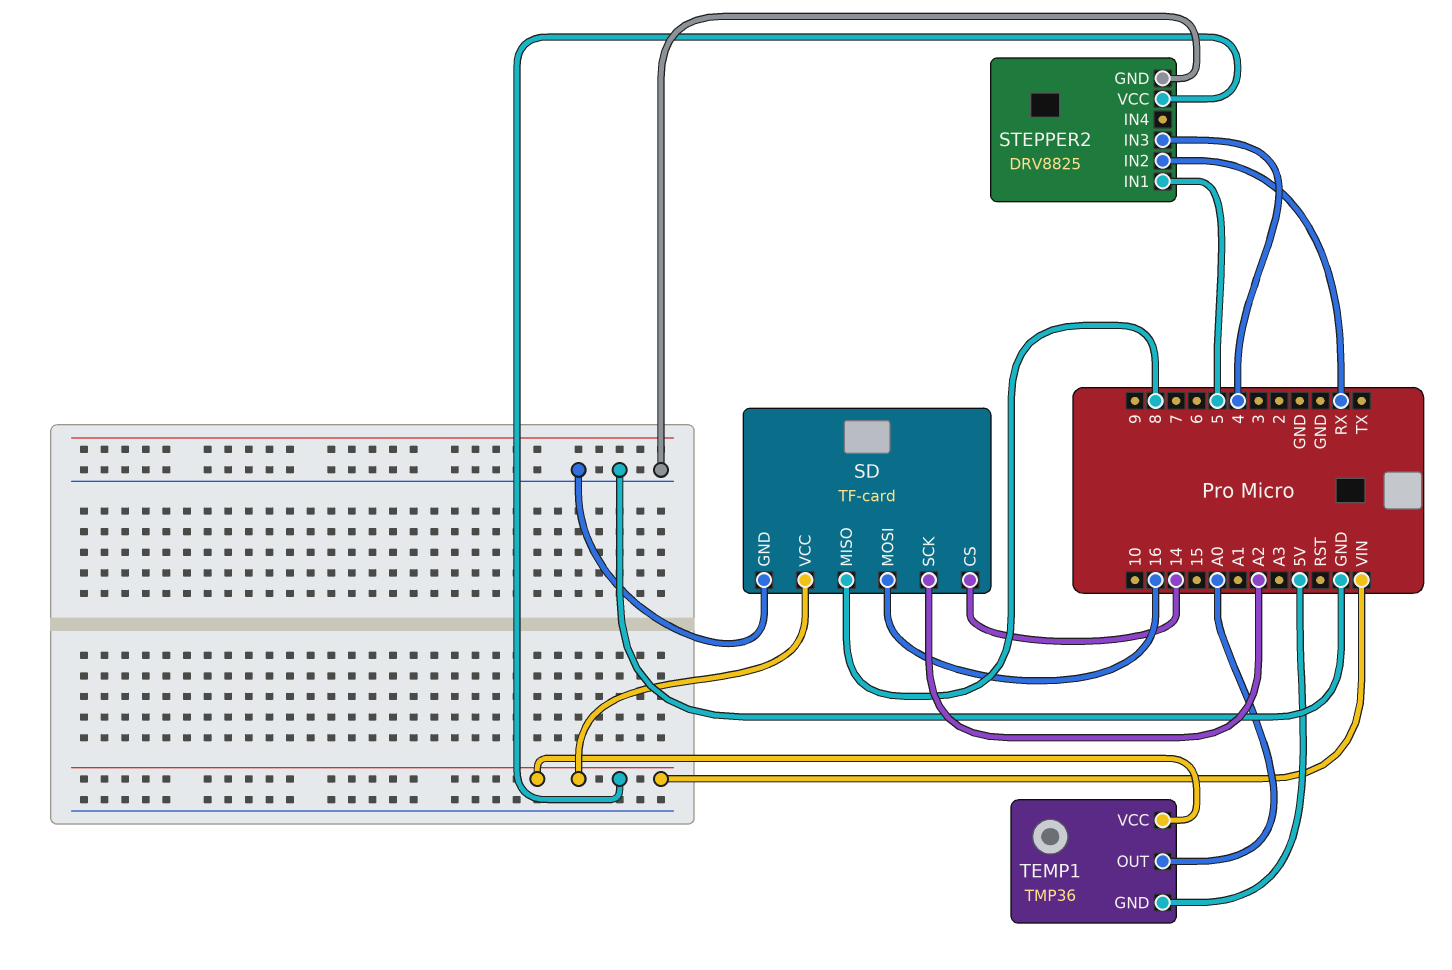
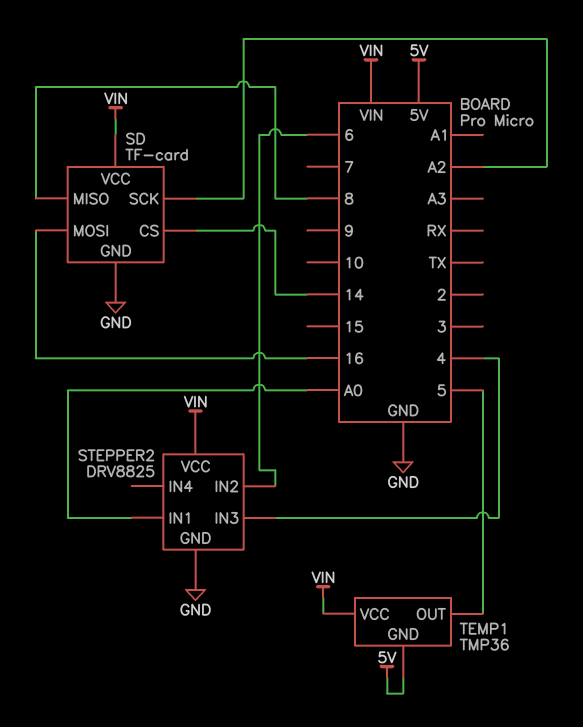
STEPPER2 pin IN1: 5 -> A0
STEPPER2 pin IN2: RX -> 6
TEMP1 pin OUT: A0 -> 5

